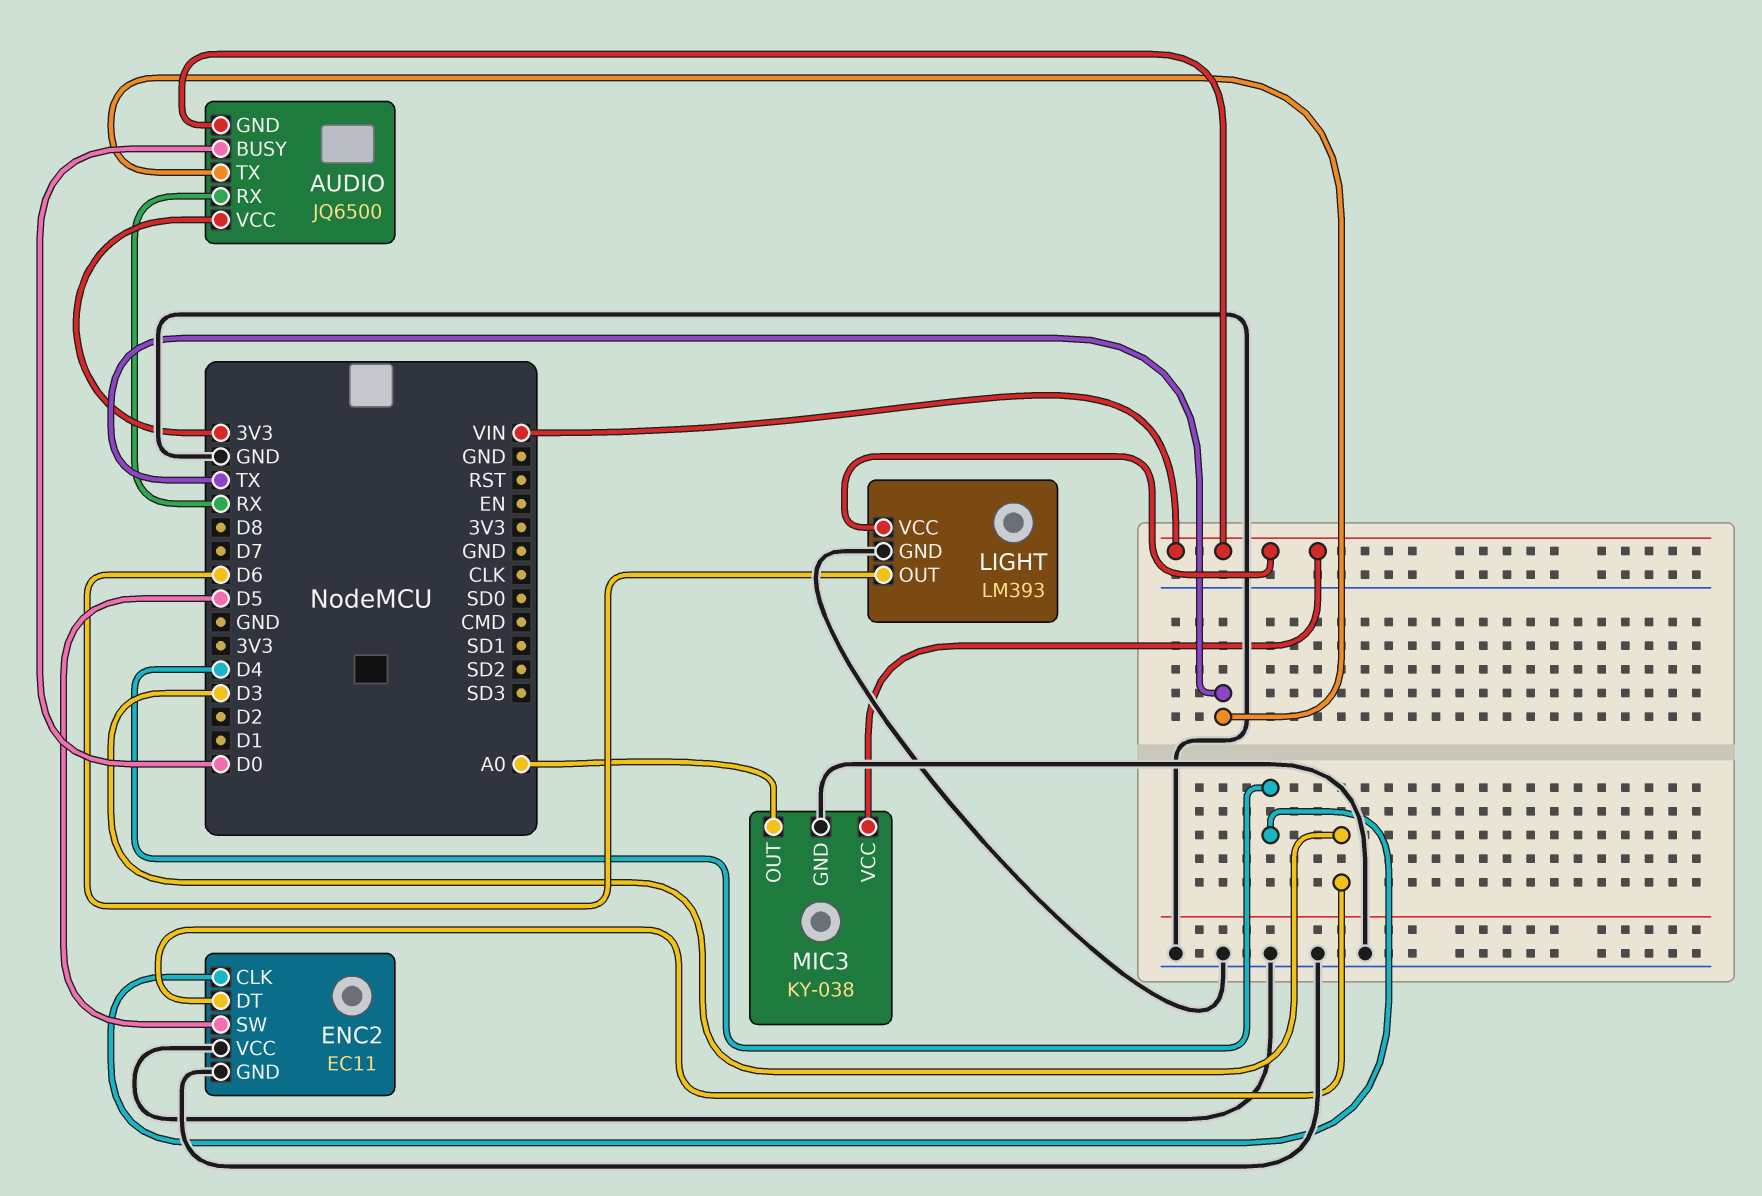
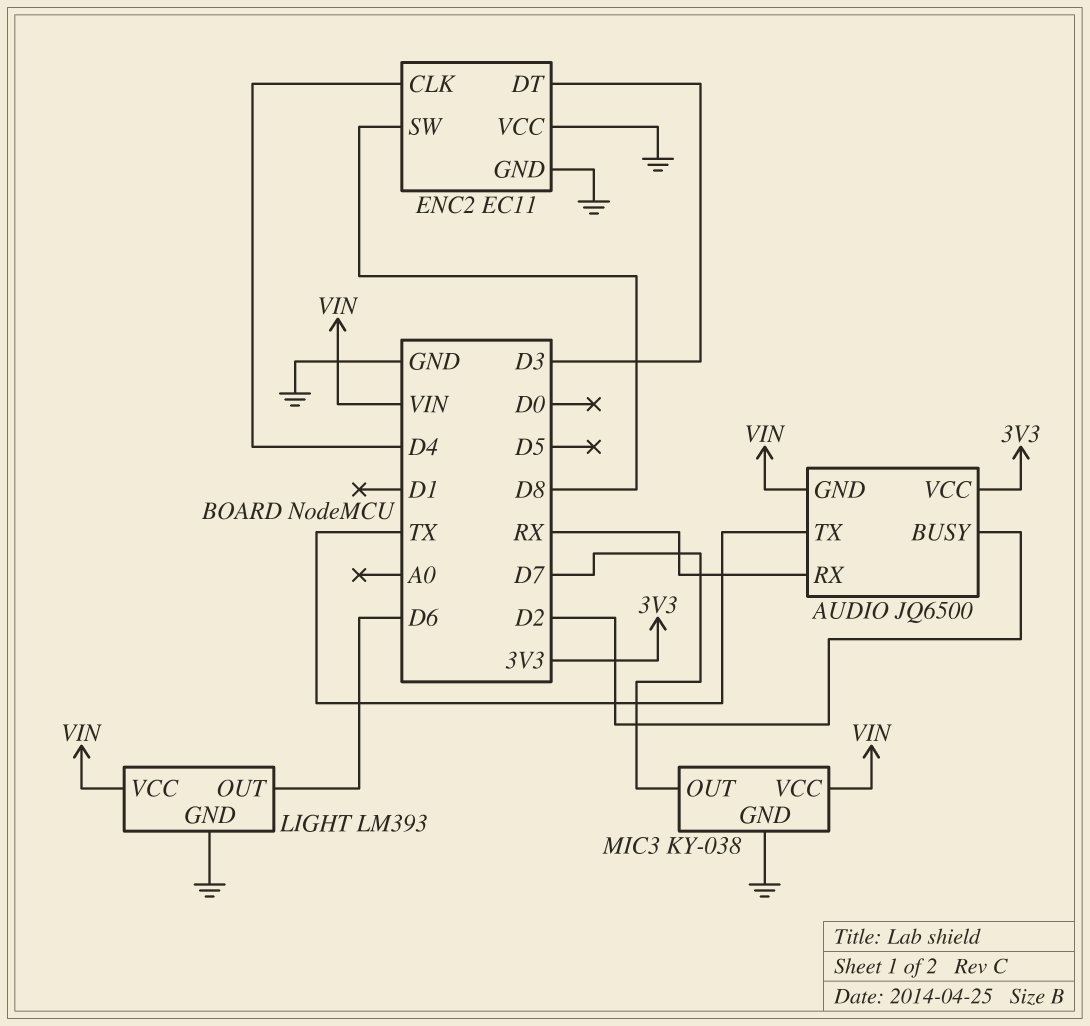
AUDIO pin BUSY: D0 -> D2
ENC2 pin SW: D5 -> D8
MIC3 pin OUT: A0 -> D7

